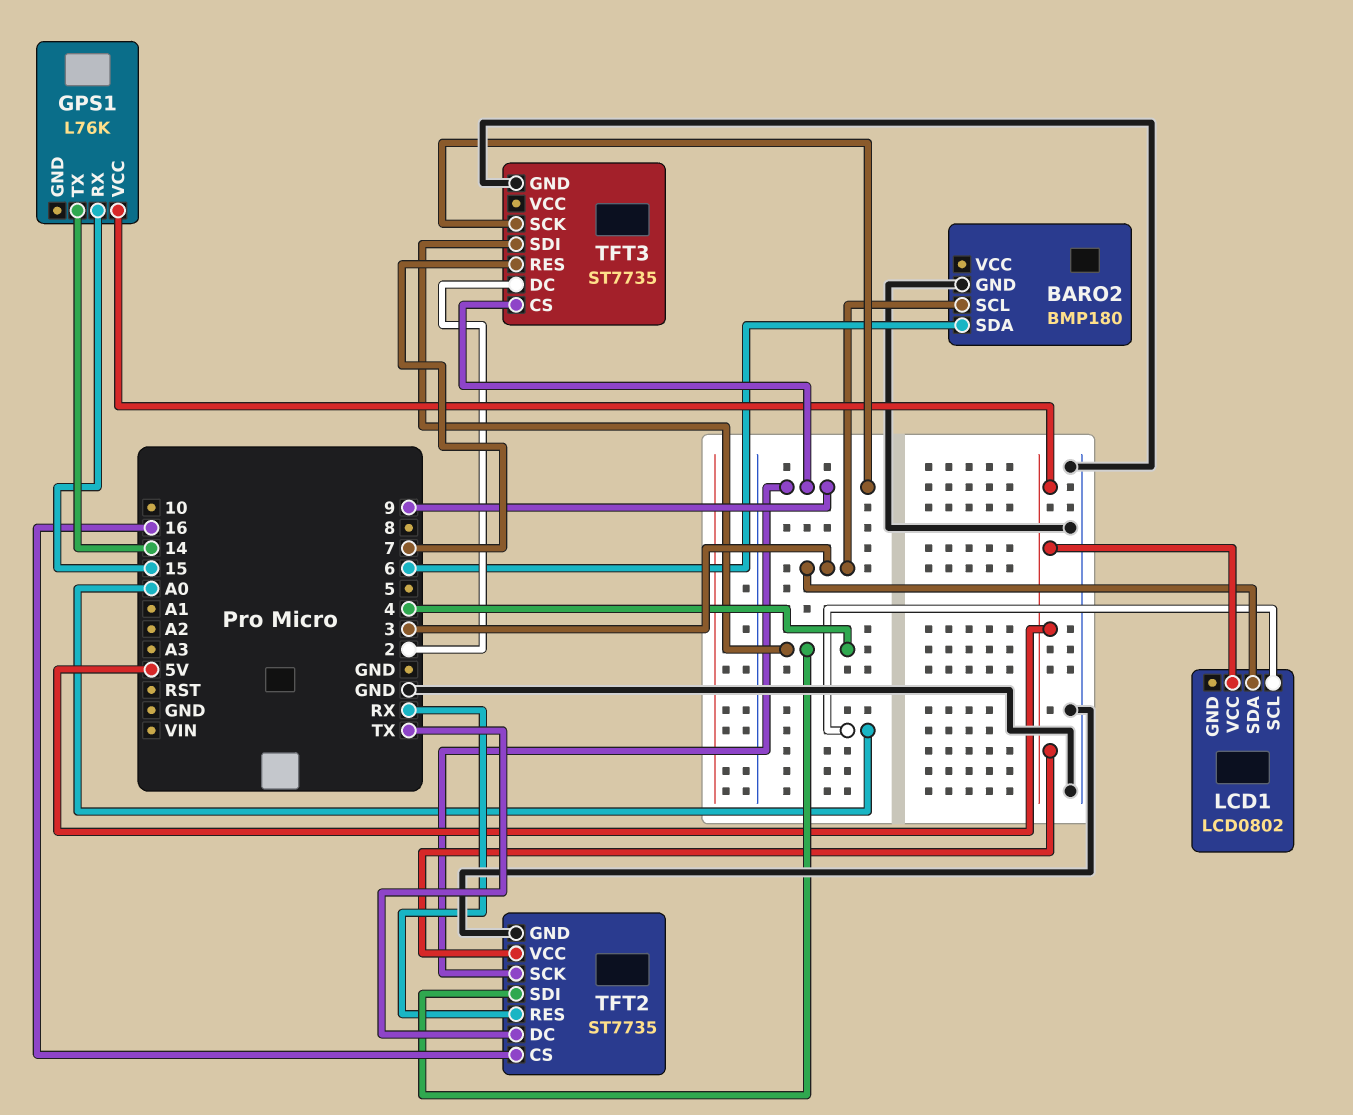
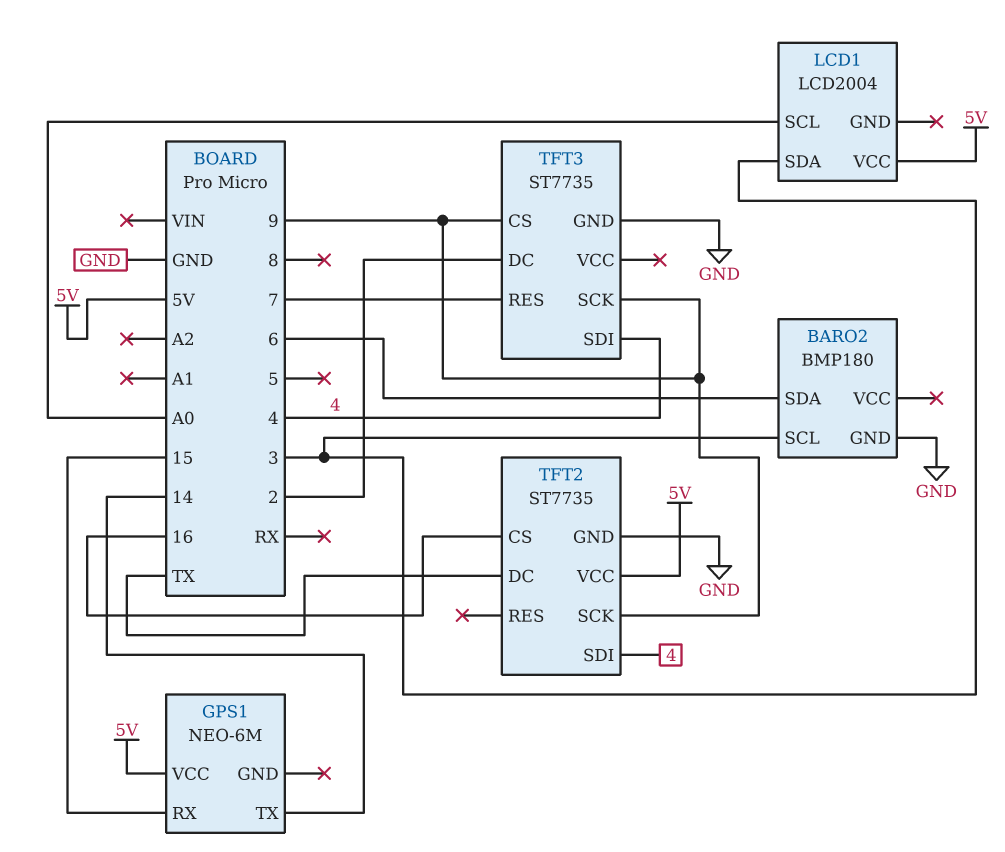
GPS1: L76K -> NEO-6M
LCD1: LCD0802 -> LCD2004
TFT2 pin RES: RX -> none

